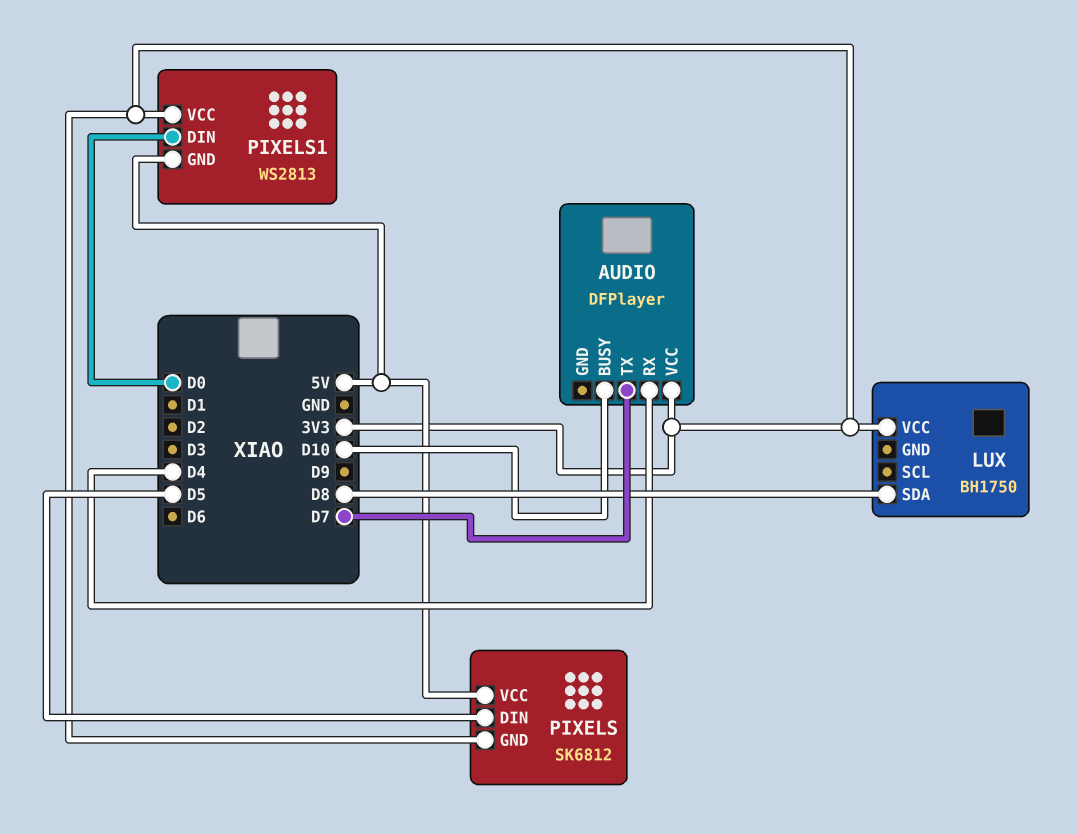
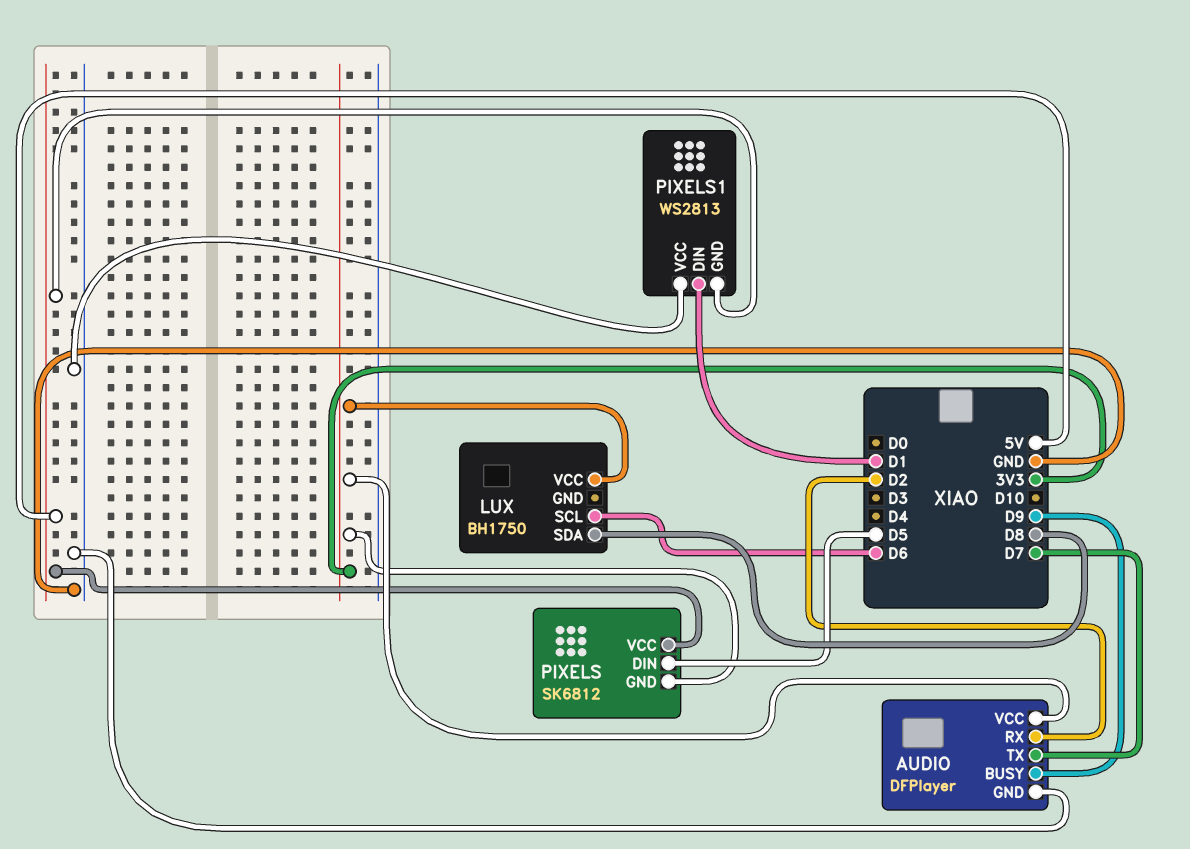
AUDIO pin BUSY: D10 -> D9
AUDIO pin GND: none -> GND
AUDIO pin RX: D4 -> D2
LUX pin SCL: none -> D6
PIXELS1 pin DIN: D0 -> D1
PIXELS1 pin VCC: 3V3 -> GND

